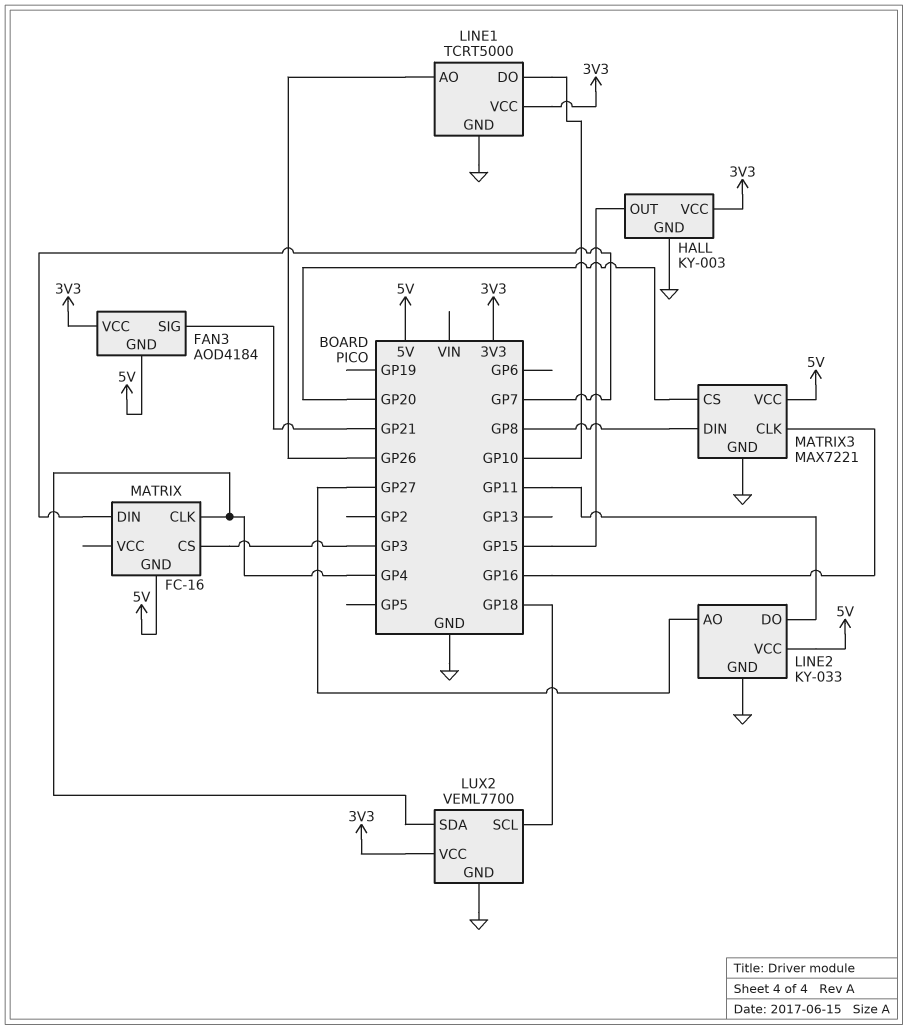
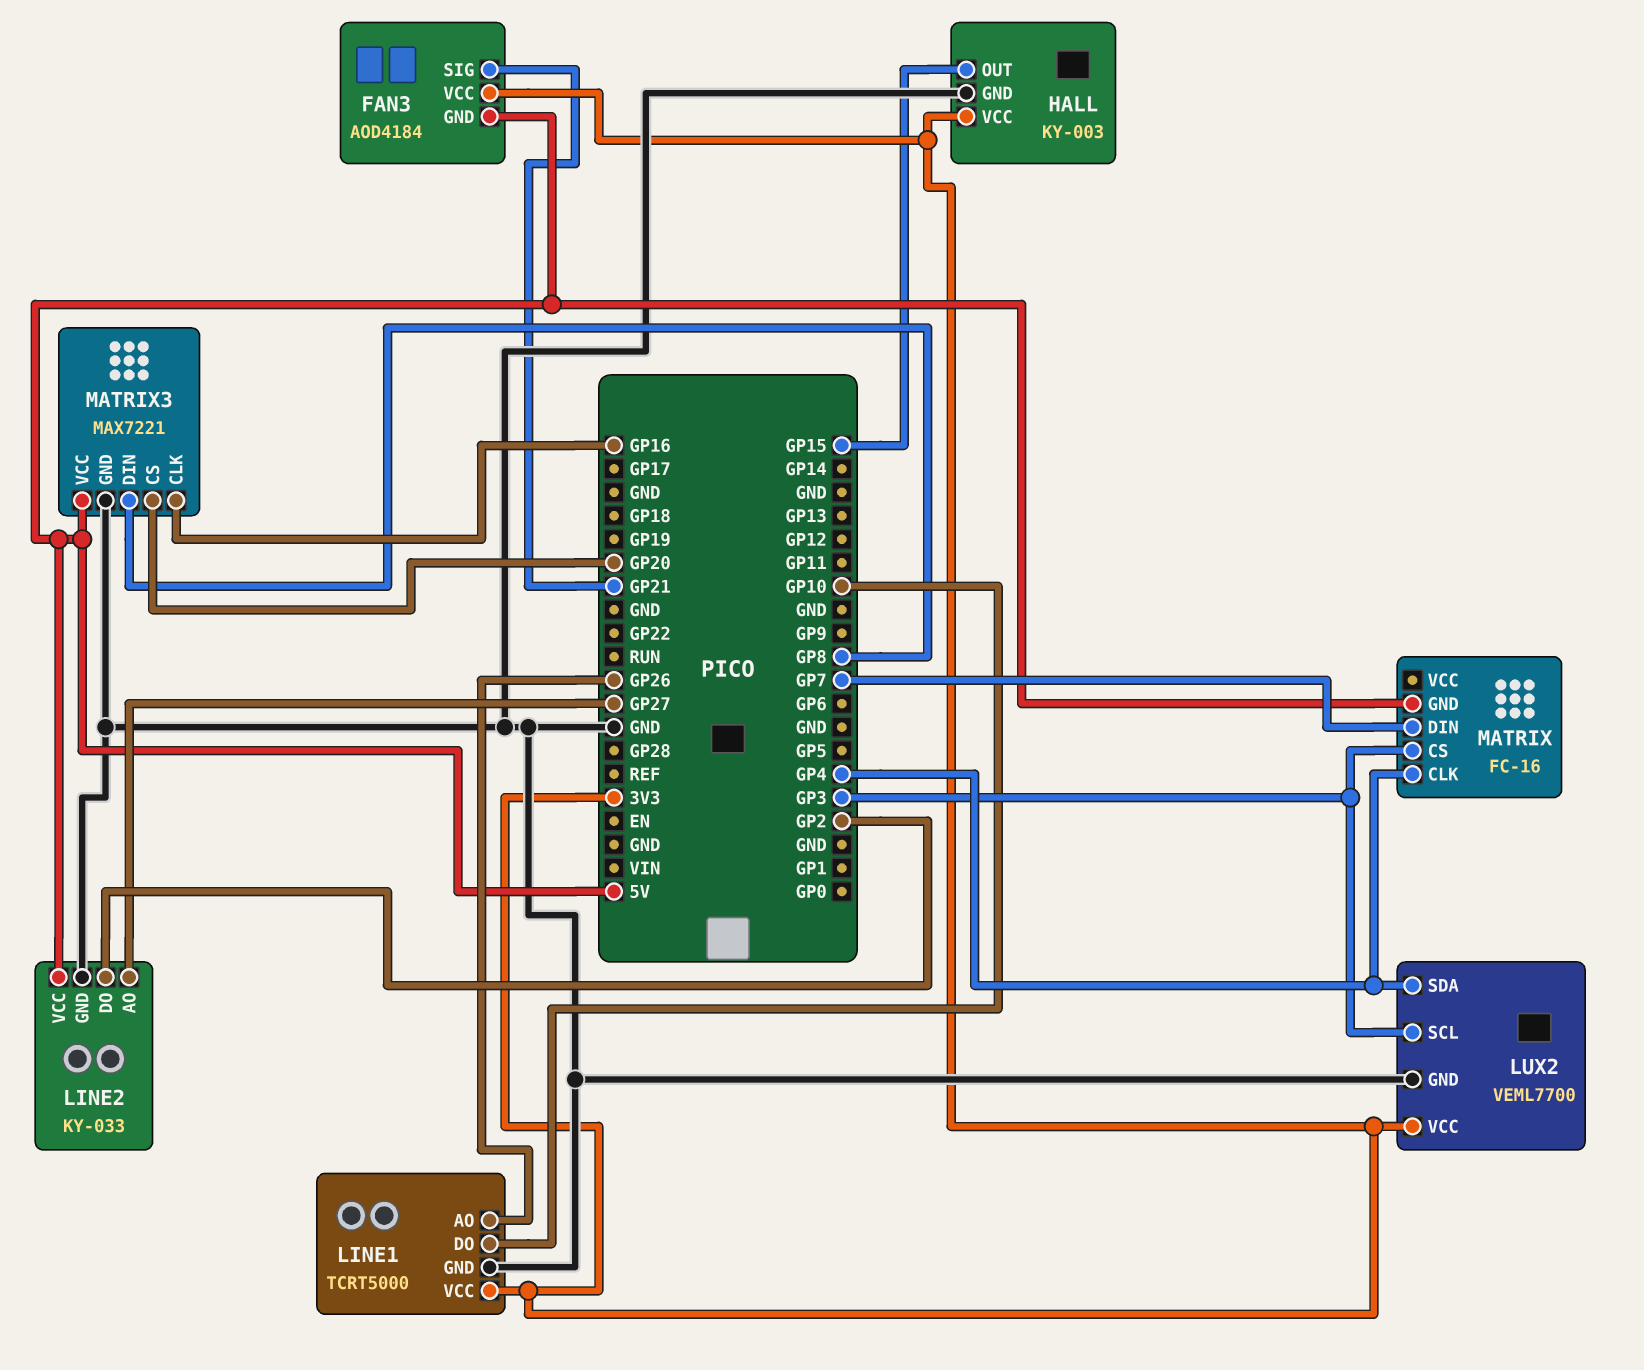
LINE2 pin DO: GP11 -> GP2
LUX2 pin SCL: GP18 -> GP3

